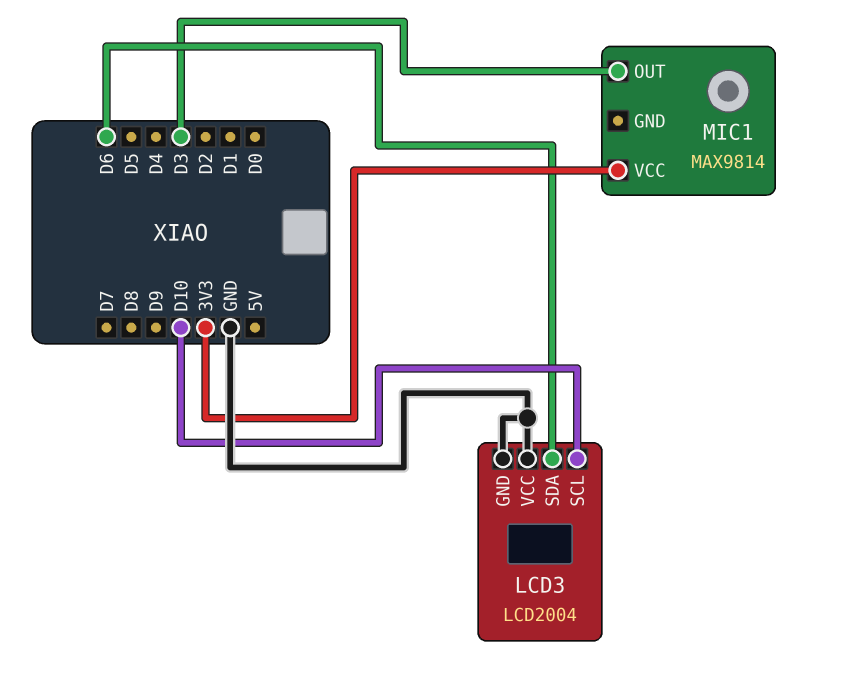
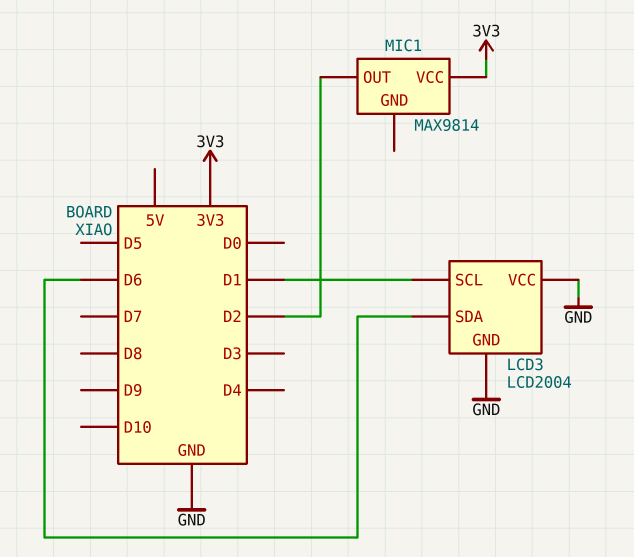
LCD3 pin SCL: D10 -> D1
MIC1 pin OUT: D3 -> D2

